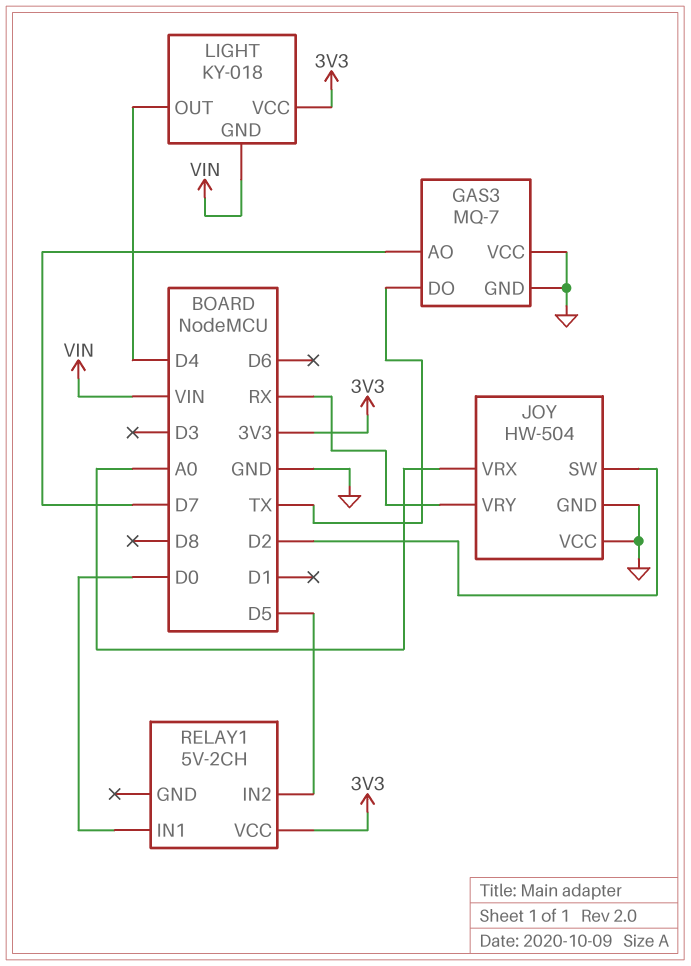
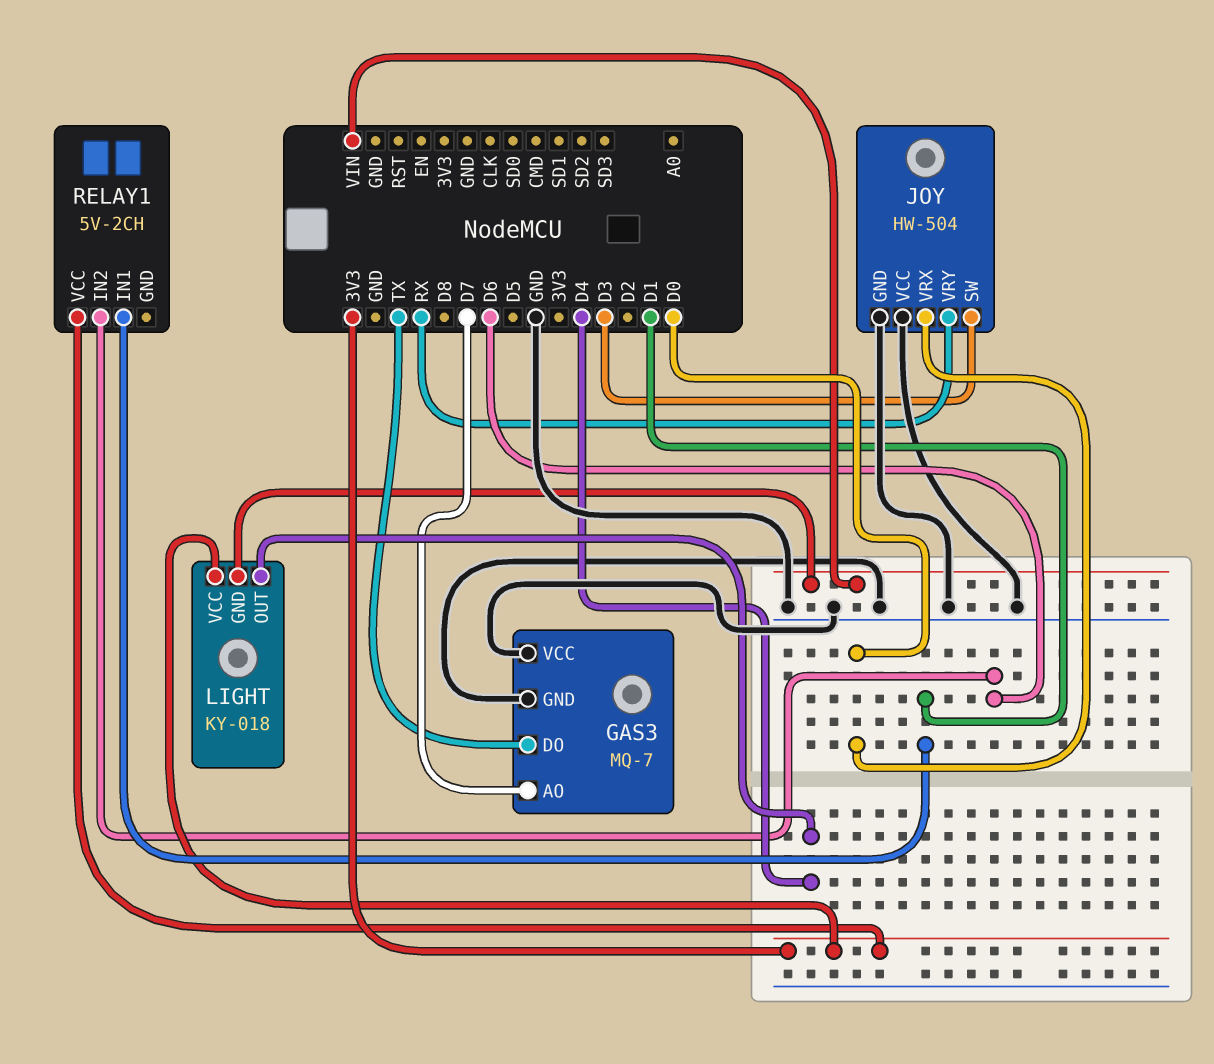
JOY pin SW: D2 -> D3
JOY pin VRX: A0 -> D0
RELAY1 pin IN1: D0 -> D1
RELAY1 pin IN2: D5 -> D6

